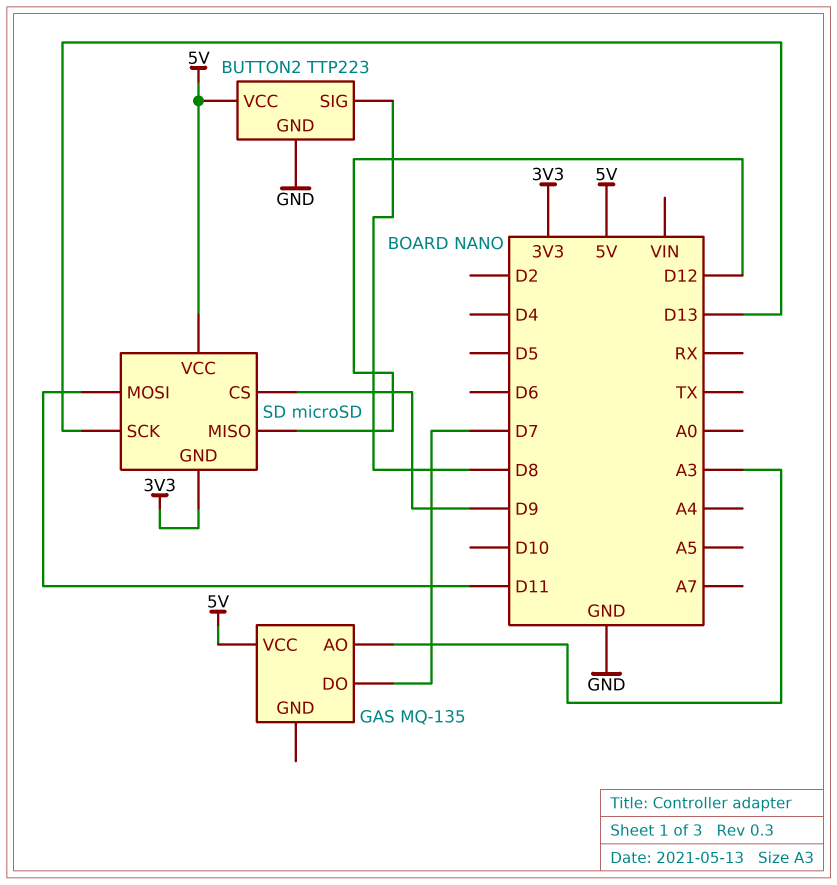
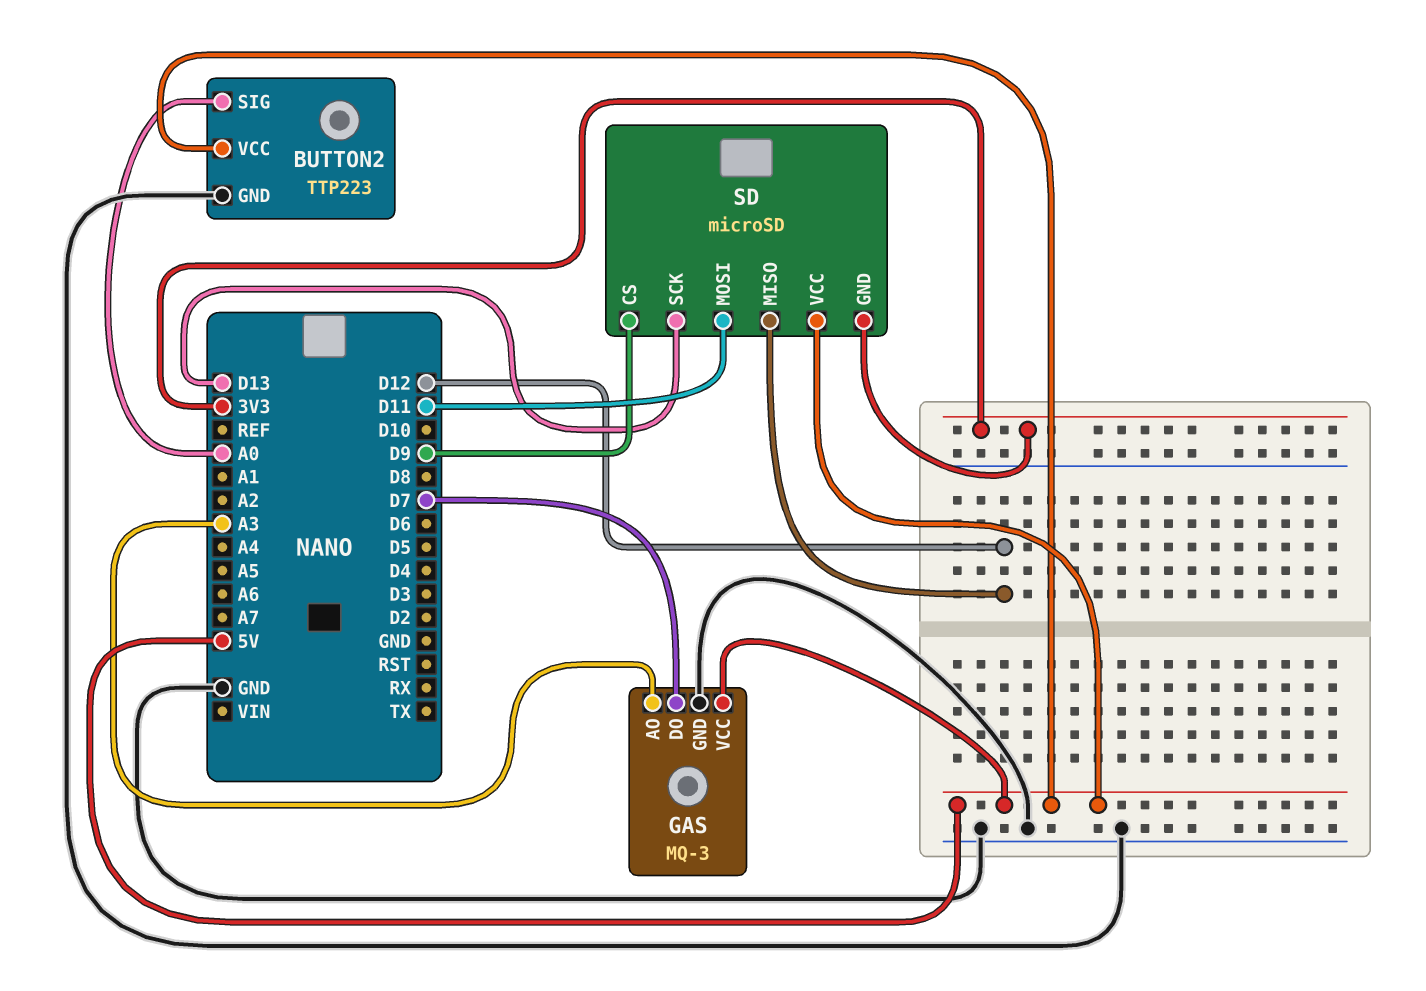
BUTTON2 pin SIG: D8 -> A0
GAS: MQ-135 -> MQ-3
GAS pin GND: none -> GND

